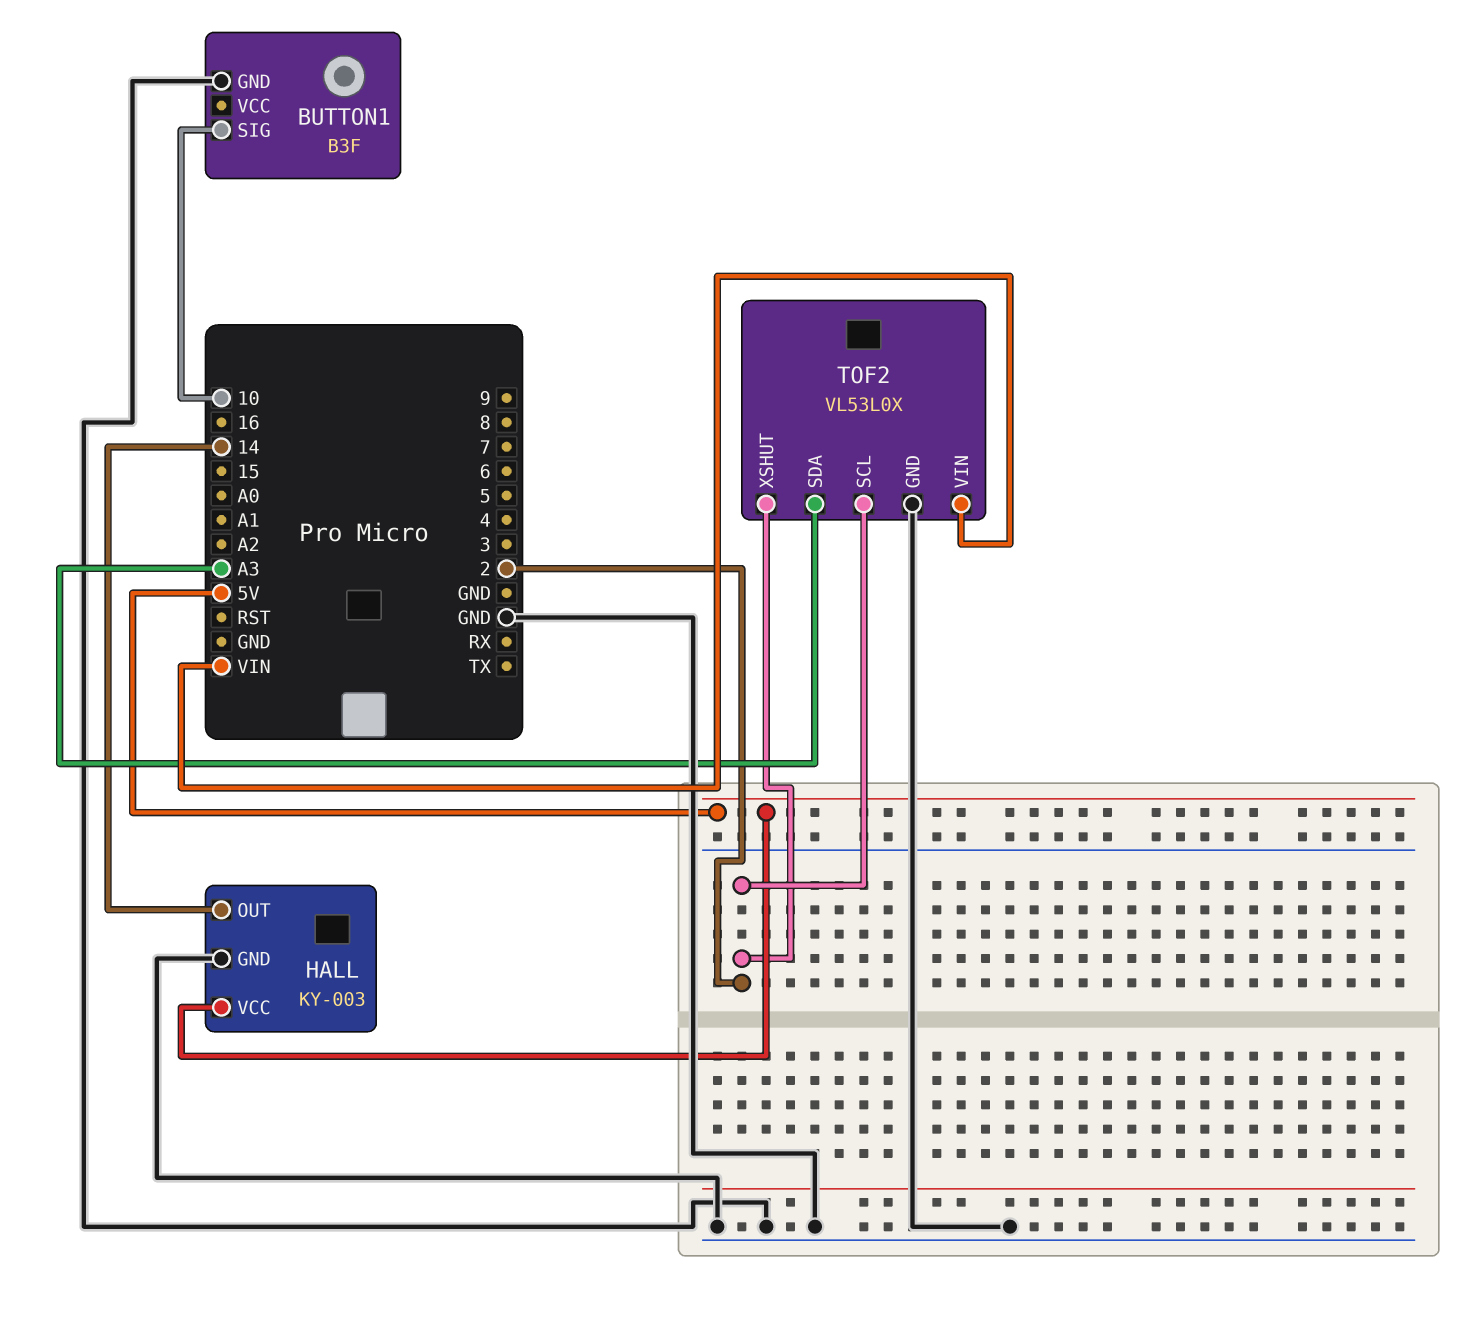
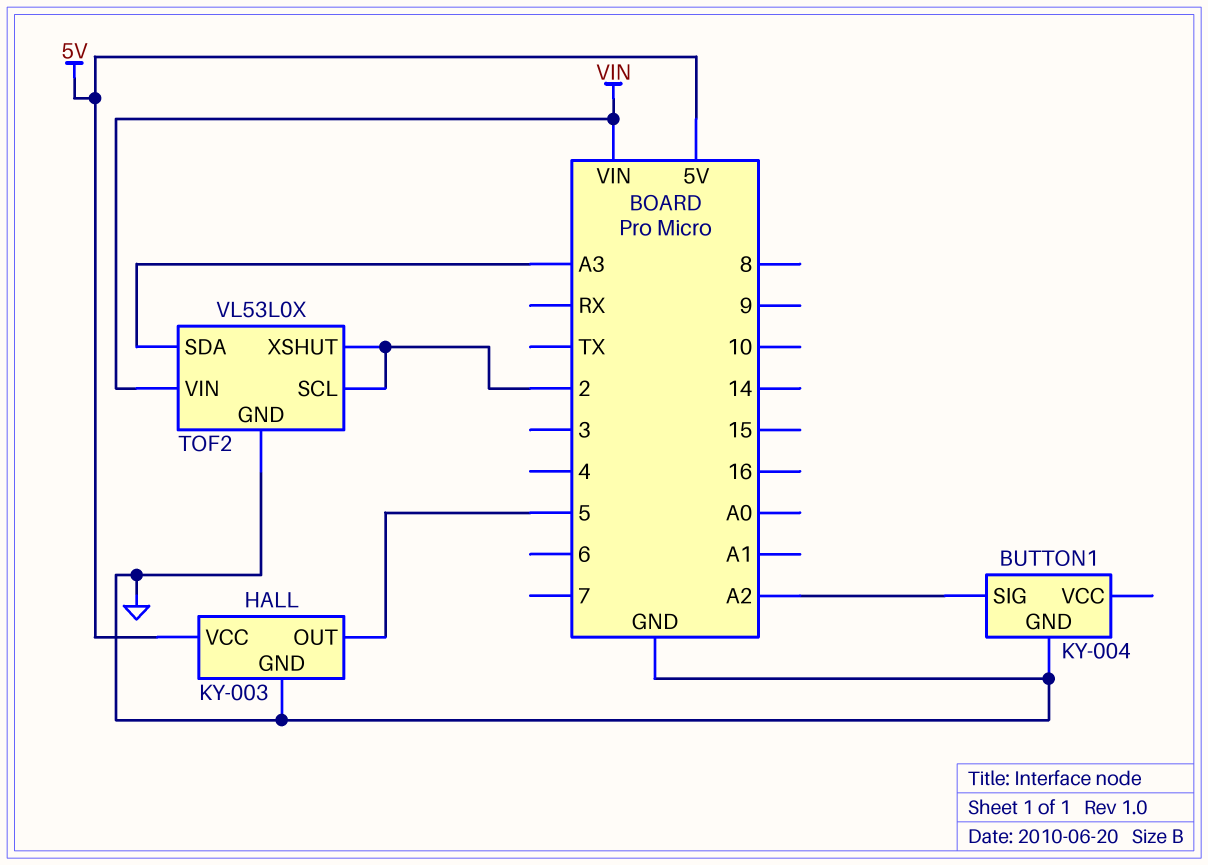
BUTTON1: B3F -> KY-004
BUTTON1 pin SIG: 10 -> A2
HALL pin OUT: 14 -> 5

